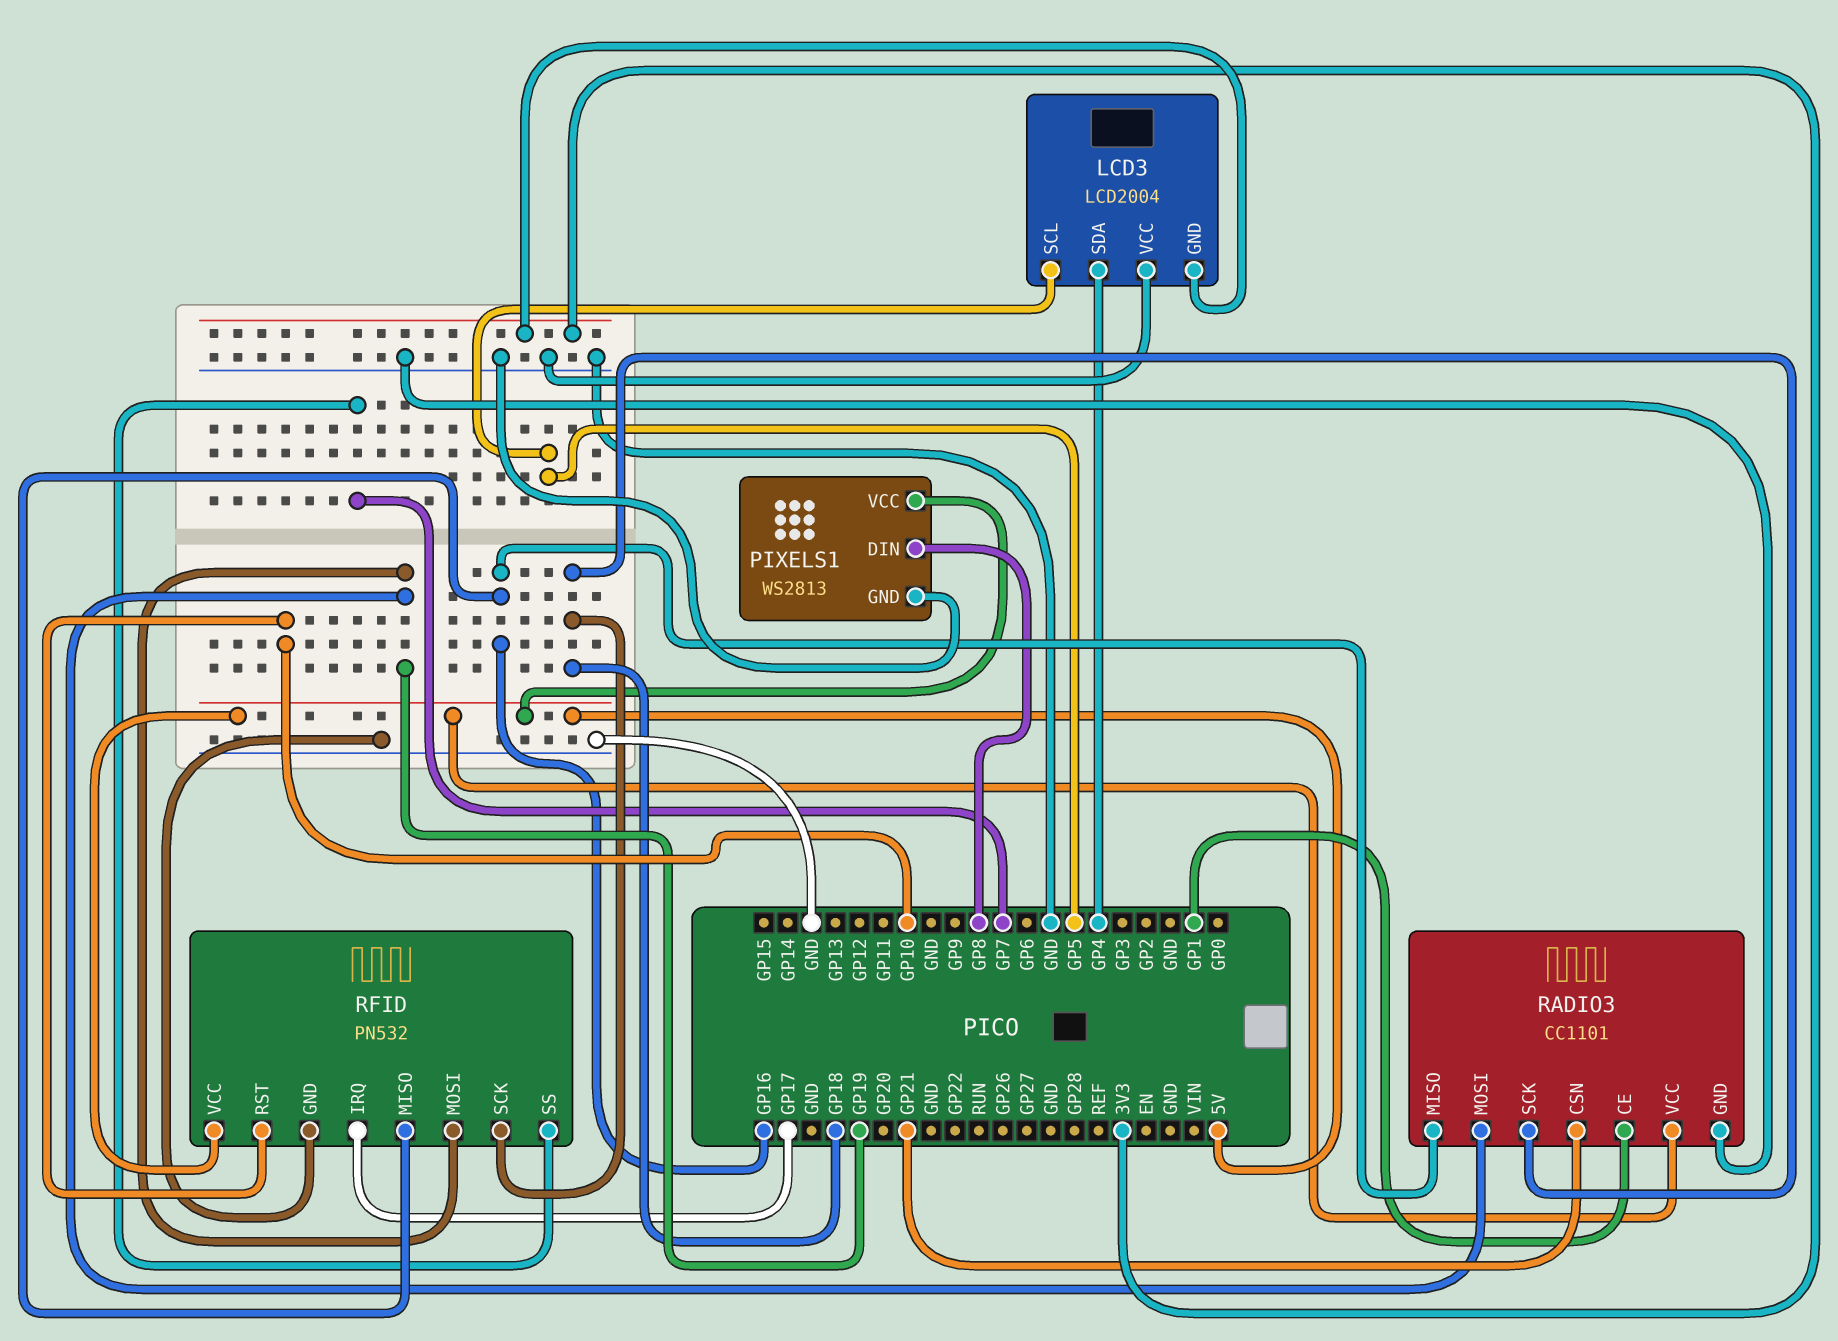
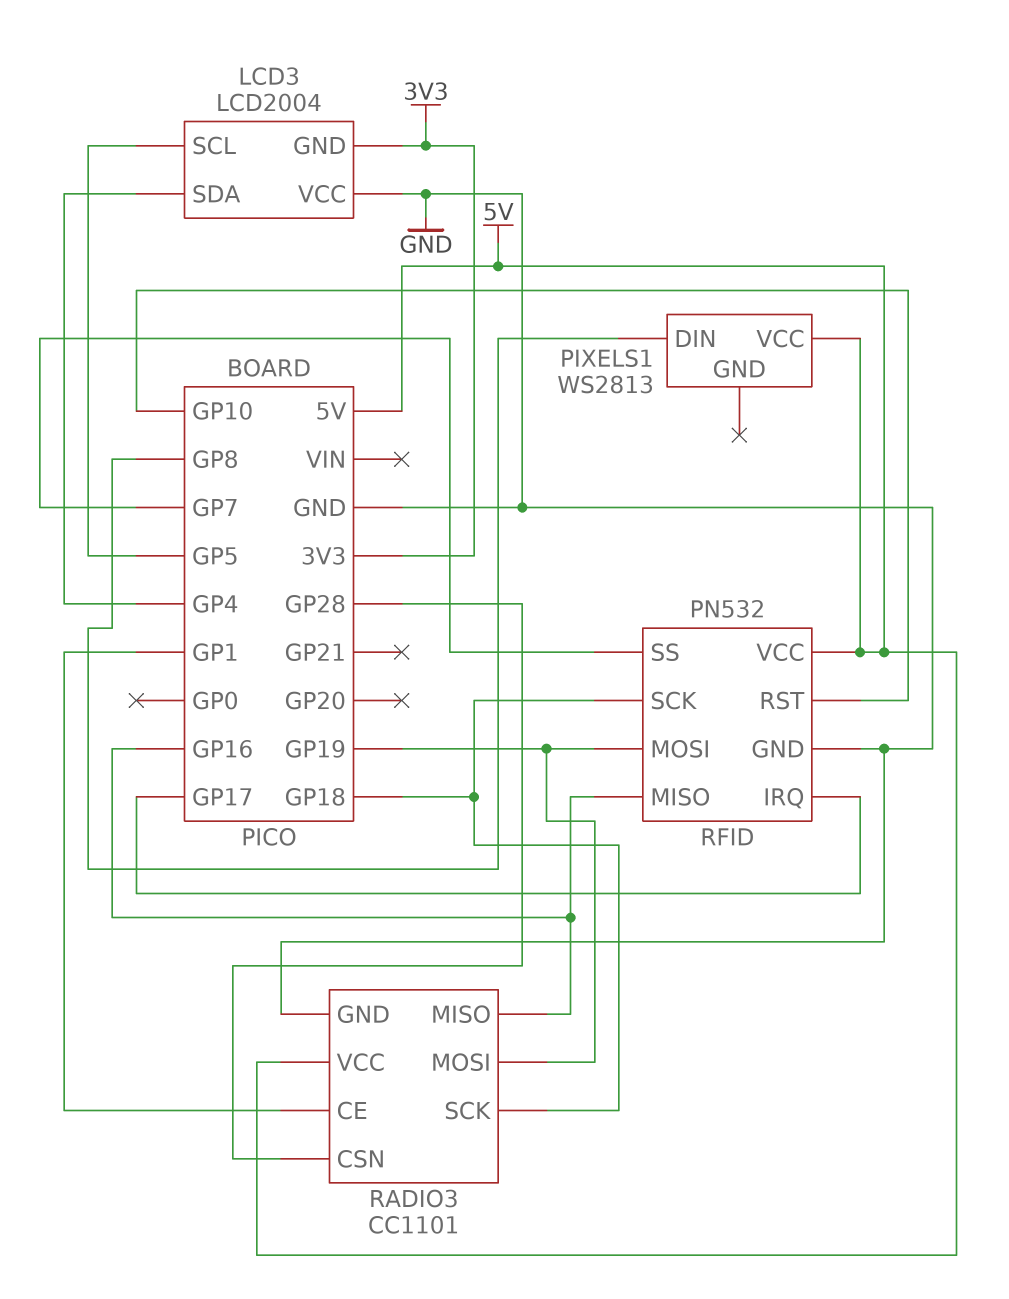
PIXELS1 pin GND: GND -> none
RADIO3 pin CSN: GP21 -> GP28

